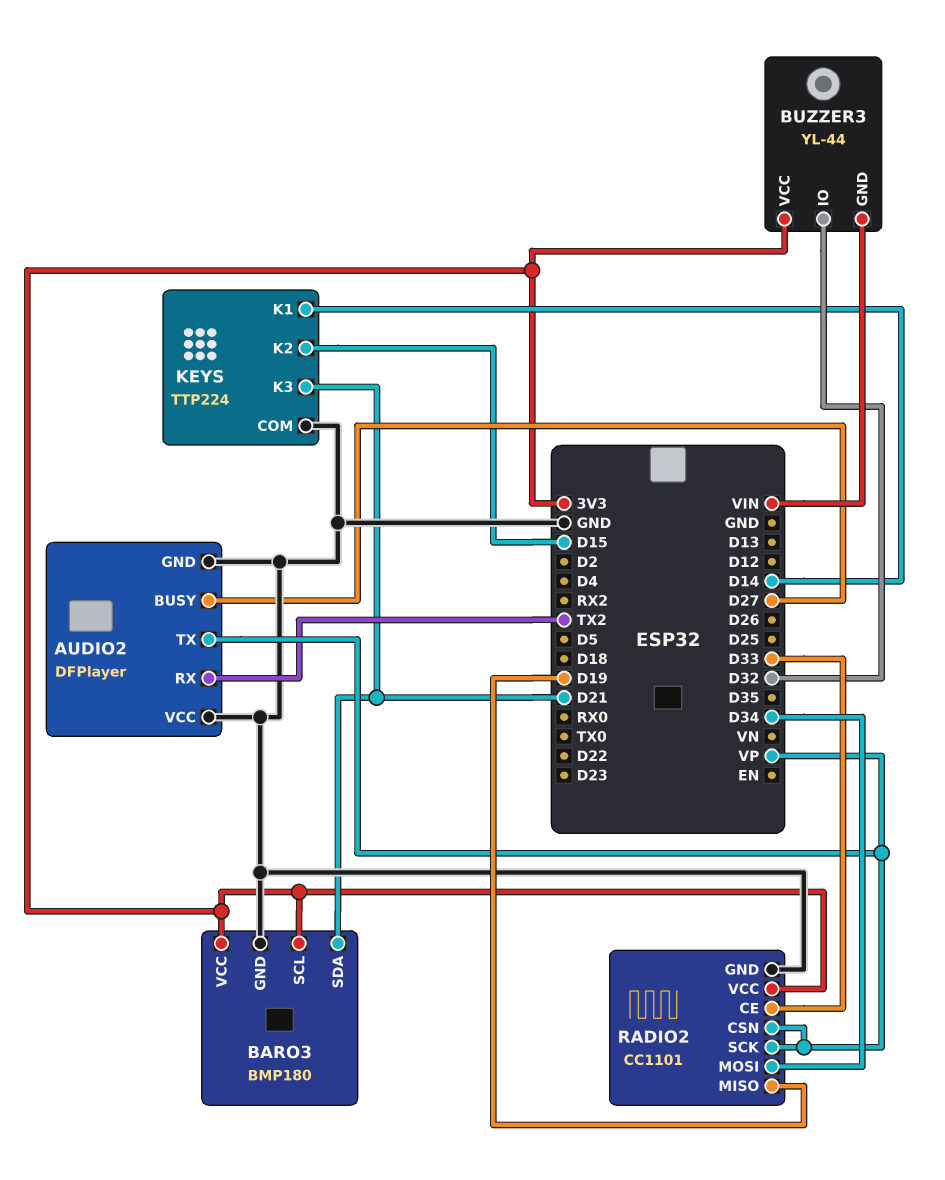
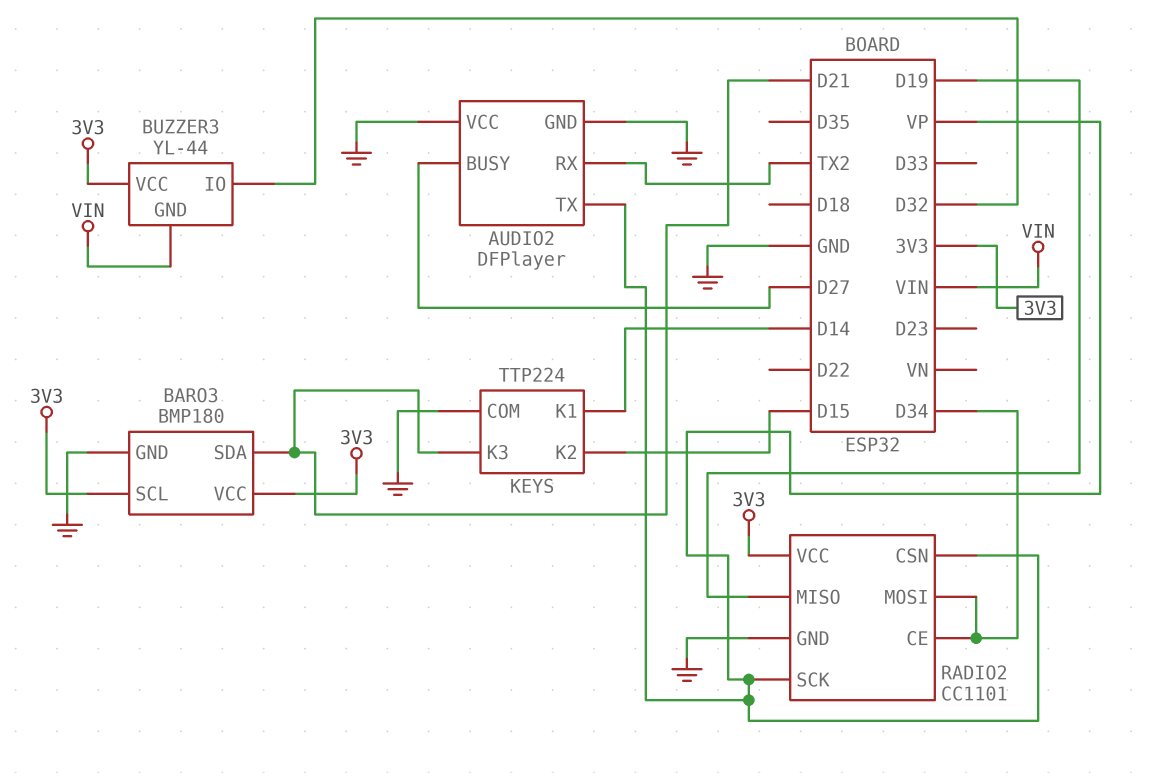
RADIO2 pin CE: D33 -> D34

